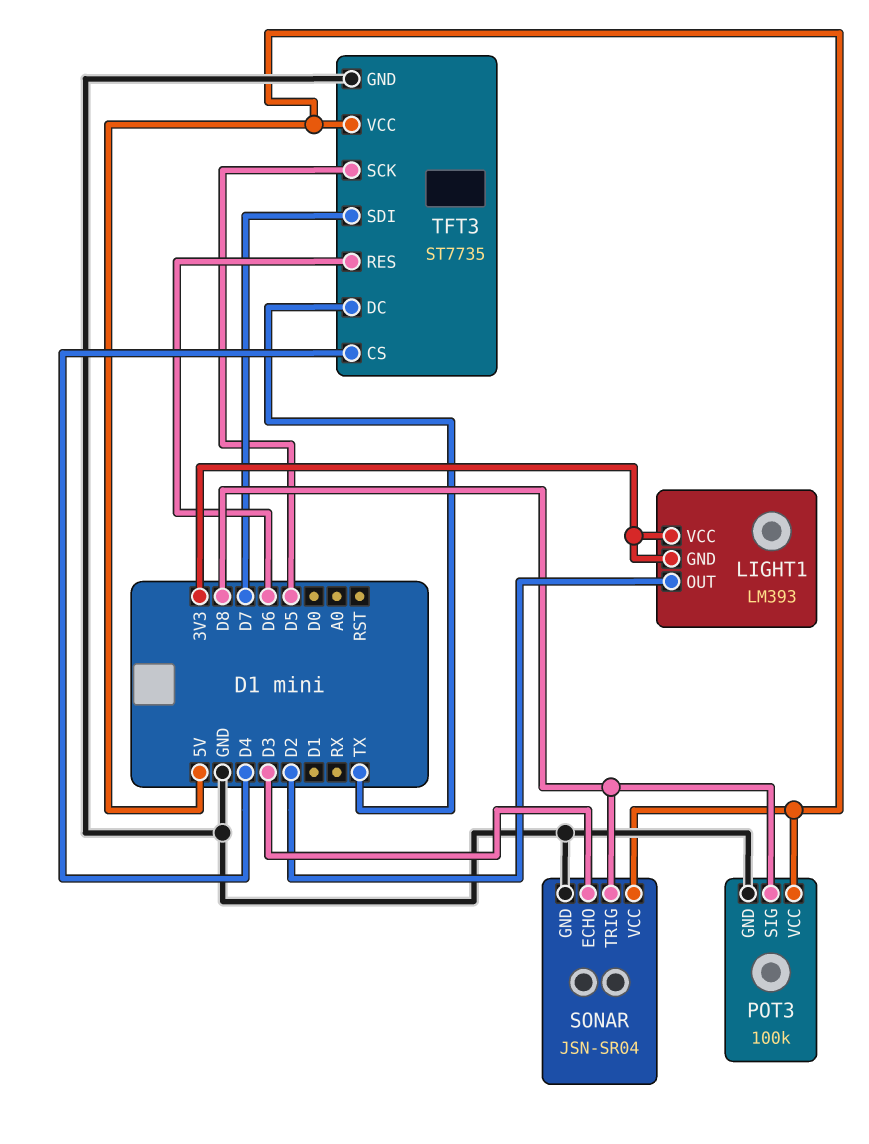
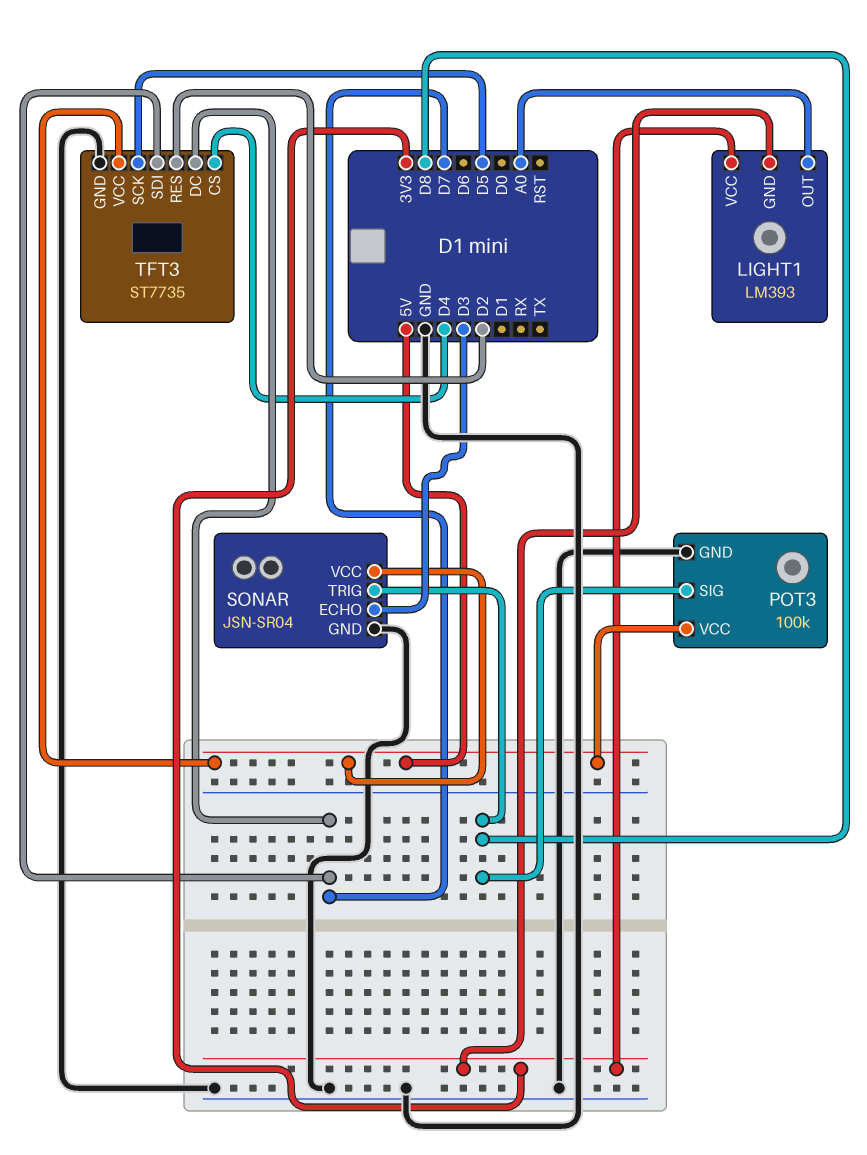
LIGHT1 pin OUT: D2 -> A0
TFT3 pin DC: TX -> D7
TFT3 pin RES: D6 -> D2

